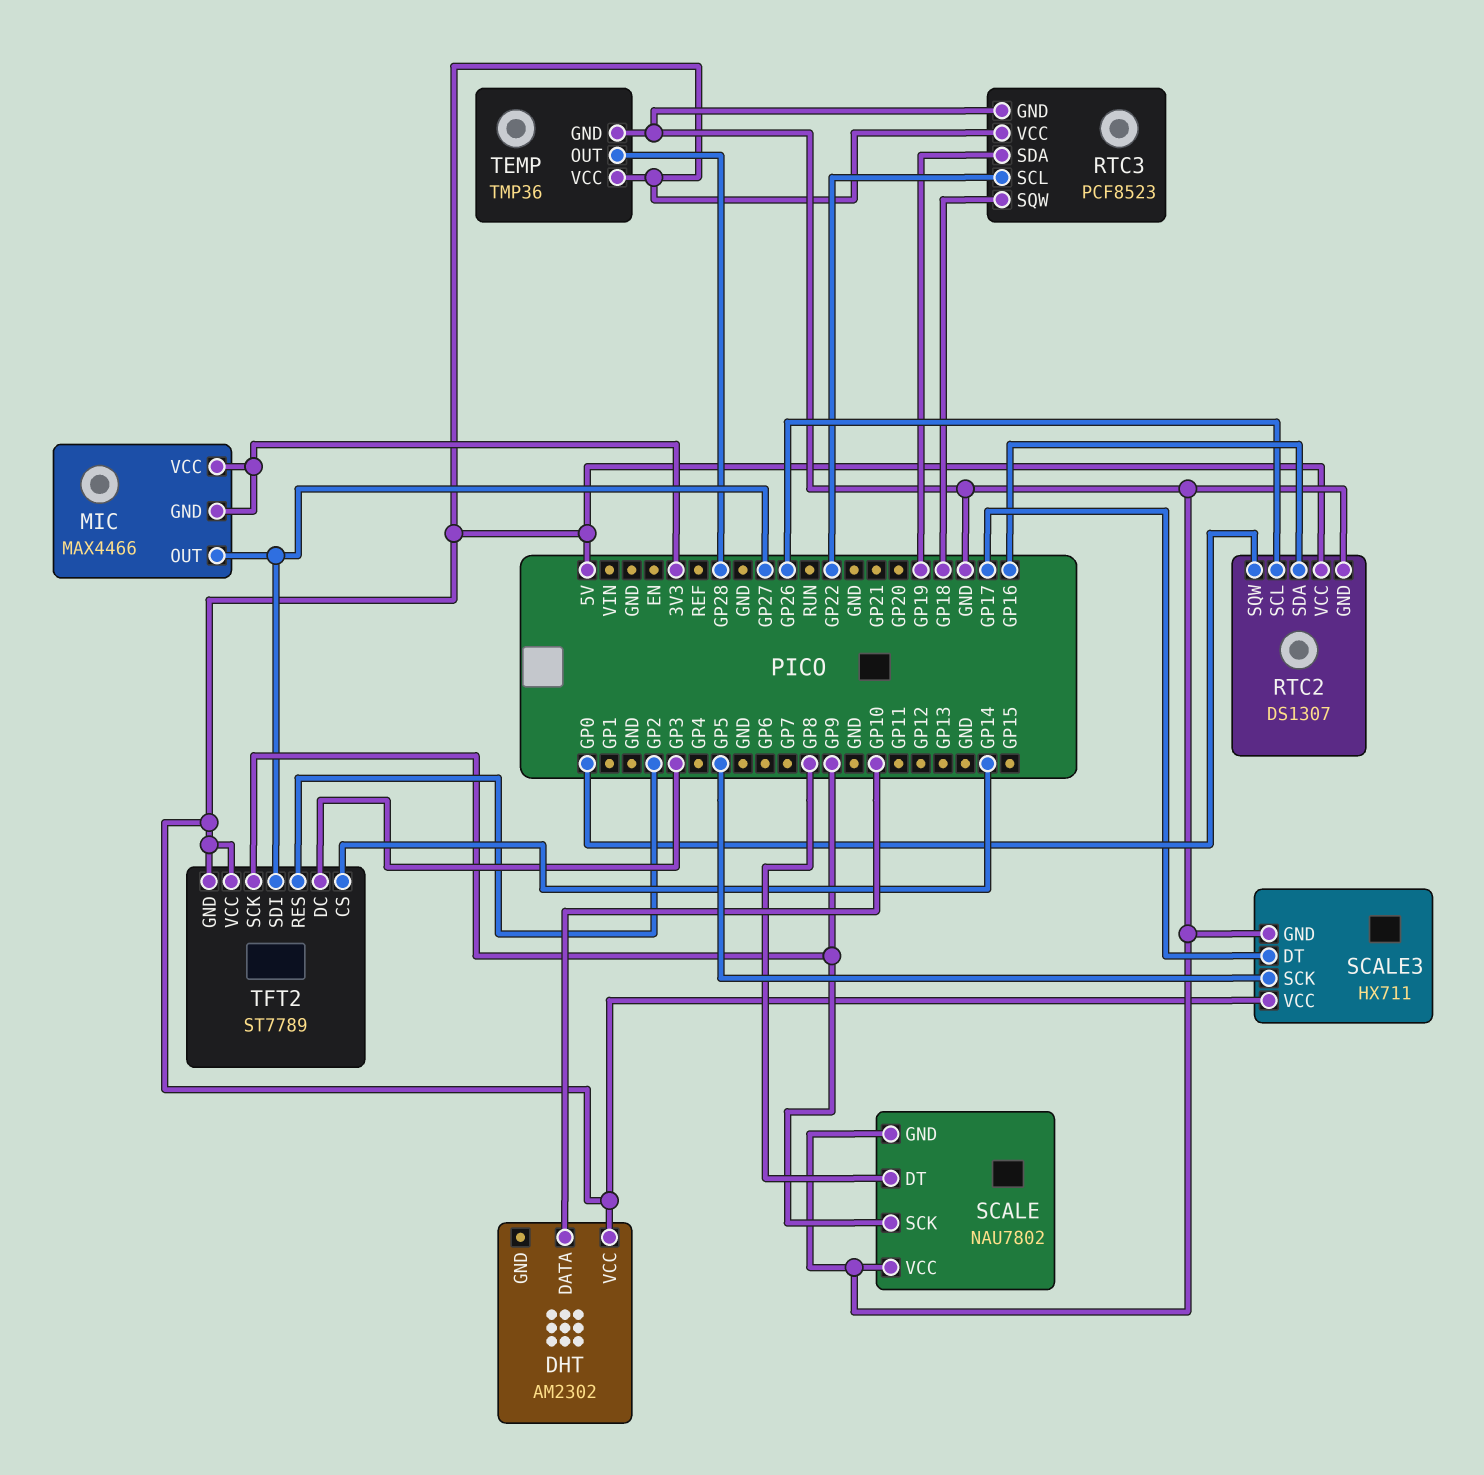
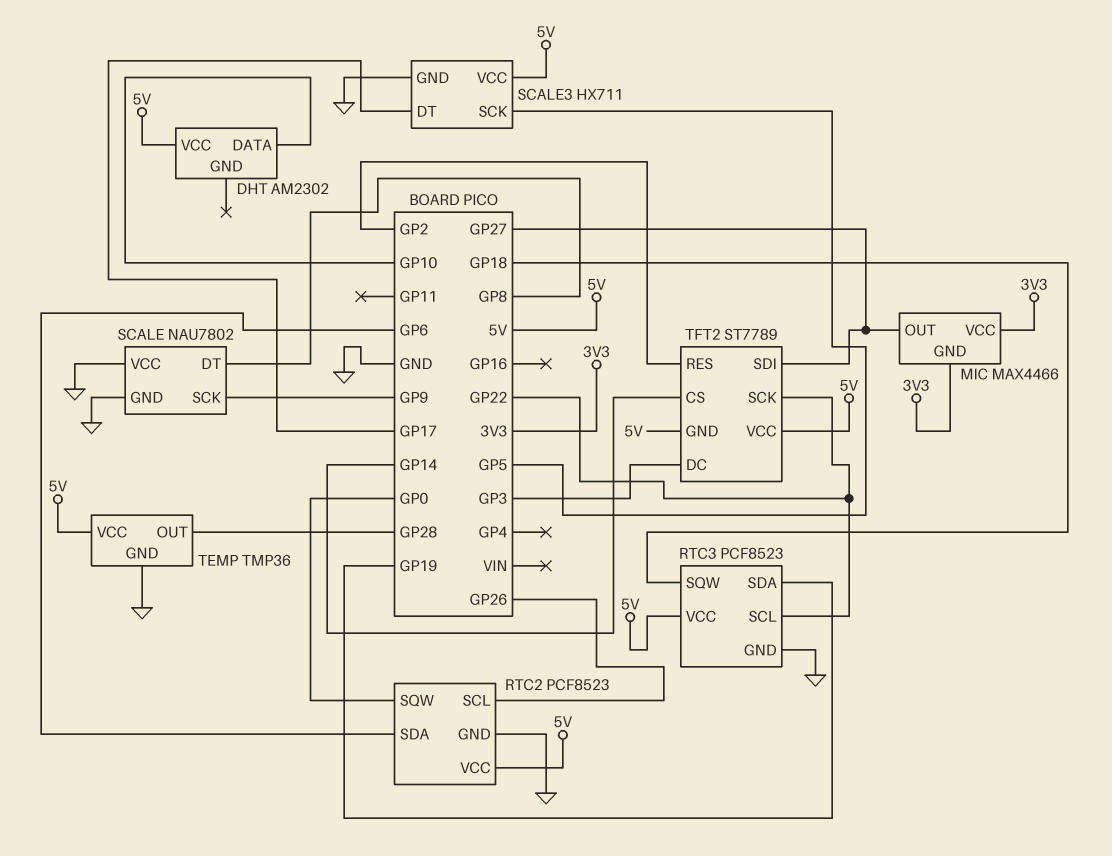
RTC2: DS1307 -> PCF8523
RTC2 pin SDA: GP16 -> GP6
TFT2 pin SCK: GP9 -> GP22

